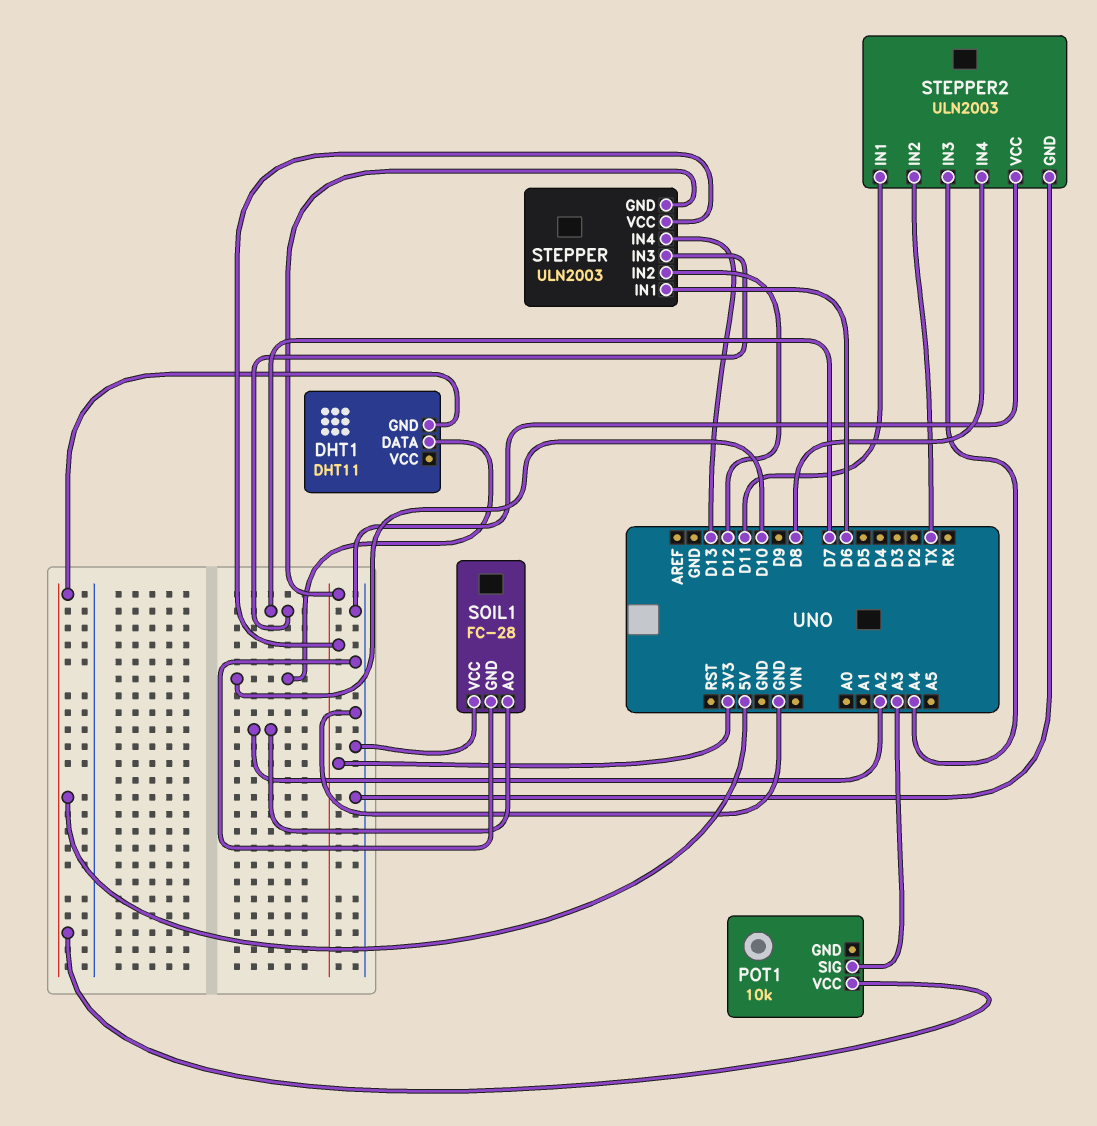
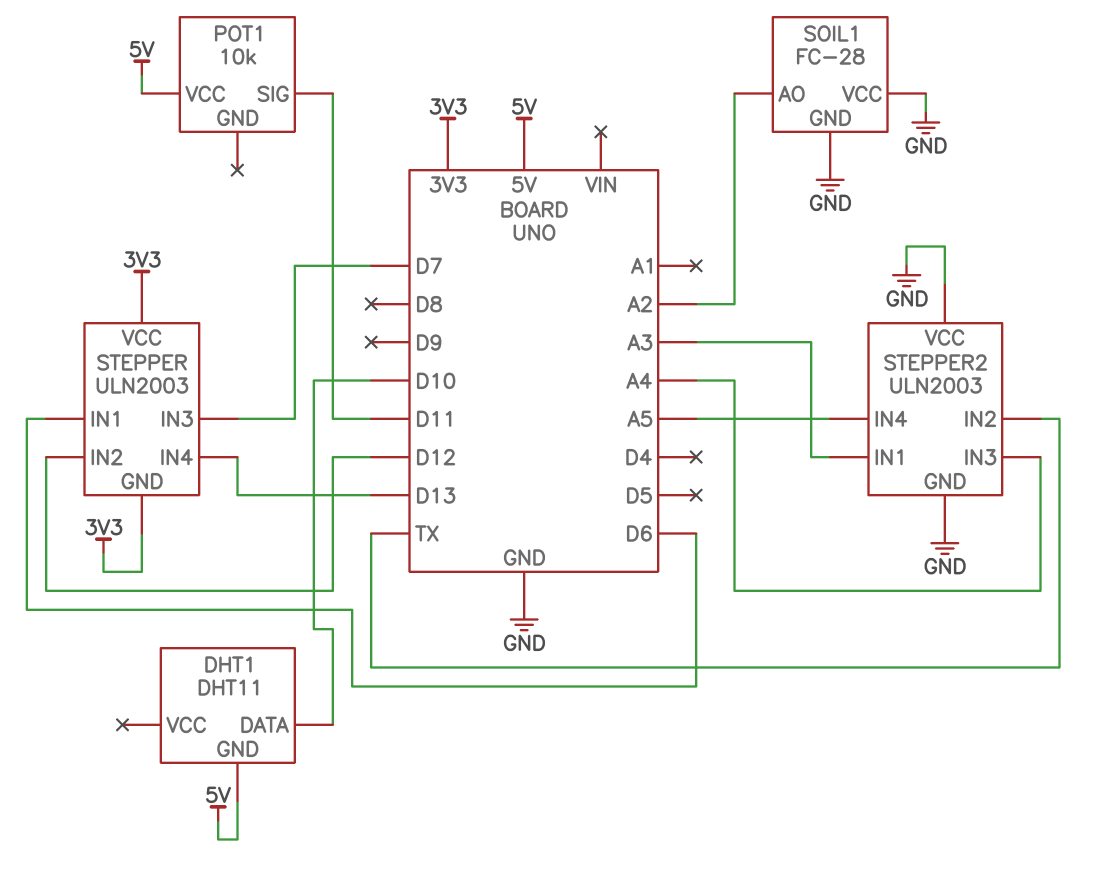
POT1 pin SIG: A3 -> D11
STEPPER2 pin IN1: D11 -> A3
STEPPER2 pin IN4: D8 -> A5

